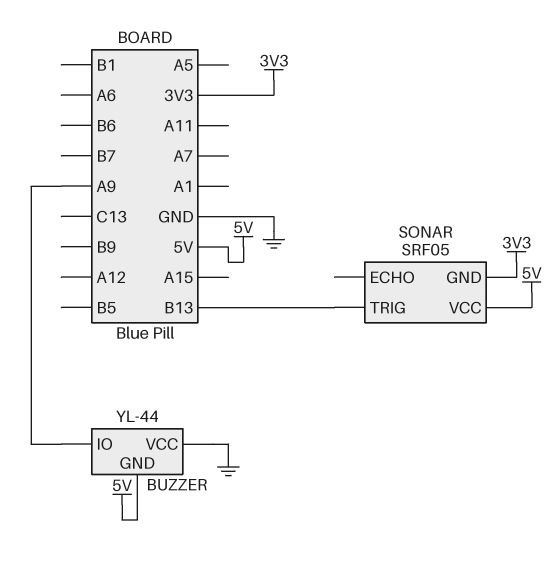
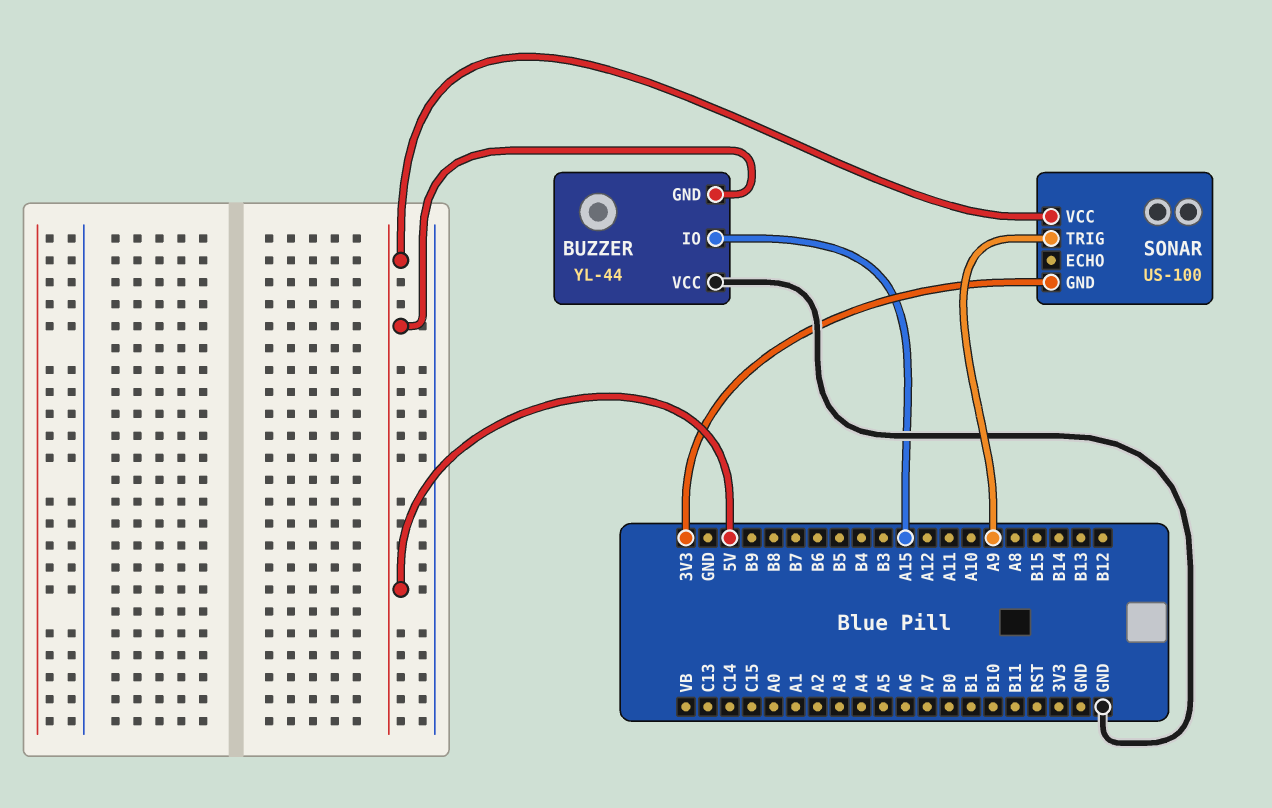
BUZZER pin IO: A9 -> A15
SONAR: SRF05 -> US-100
SONAR pin TRIG: B13 -> A9

